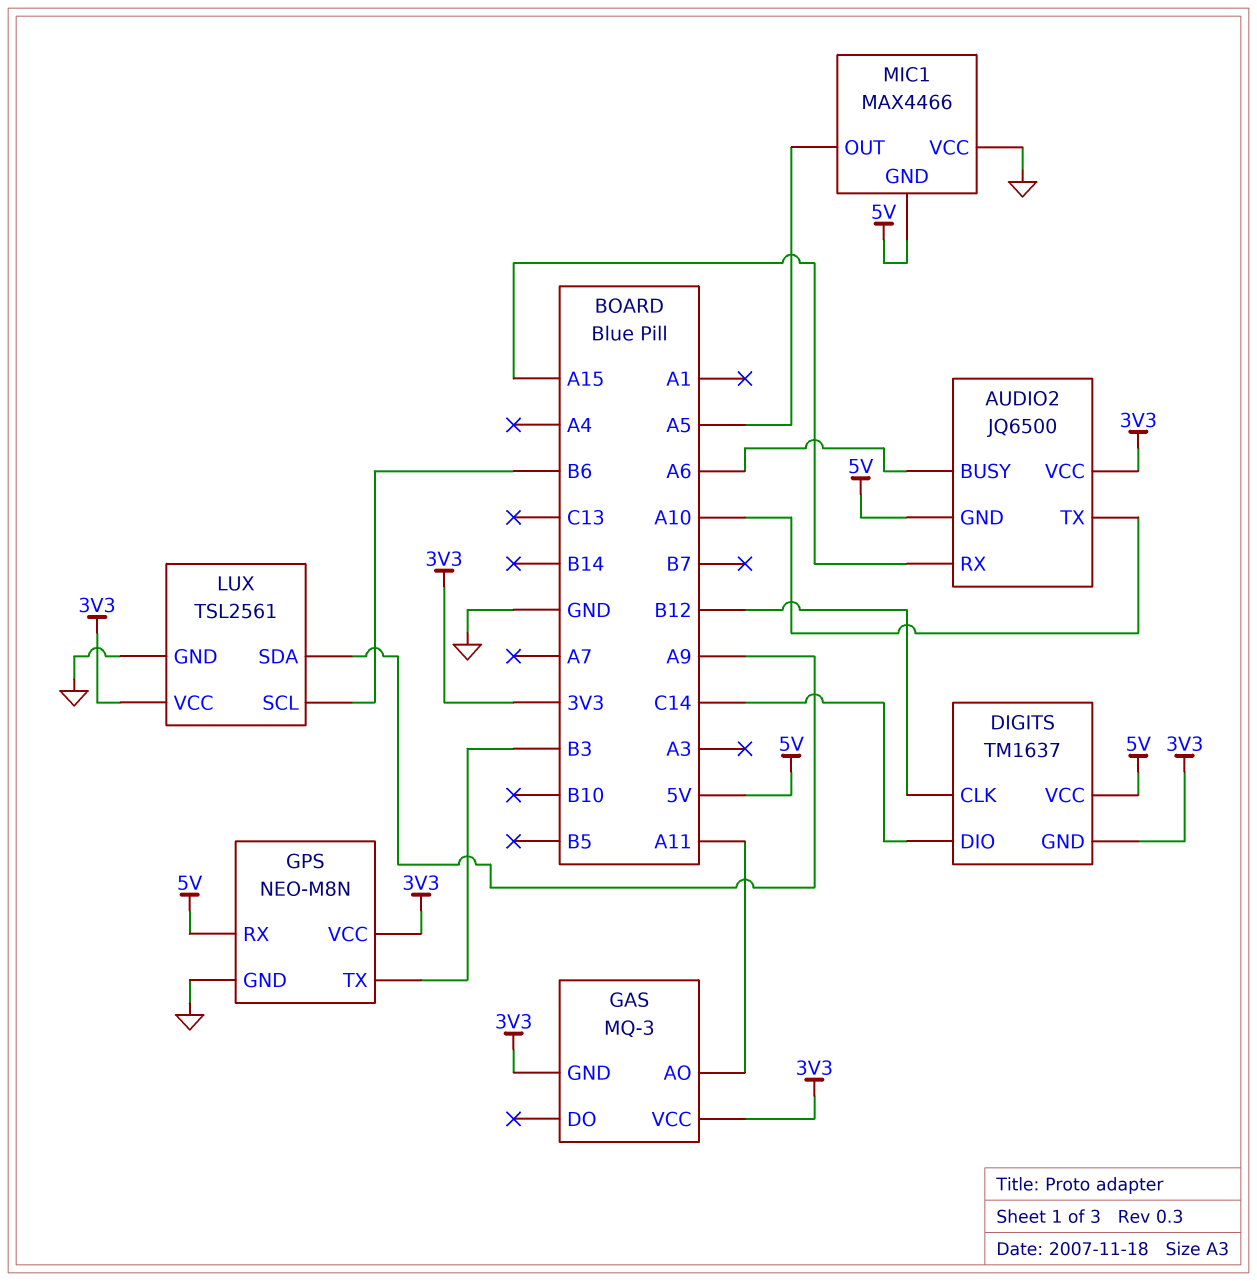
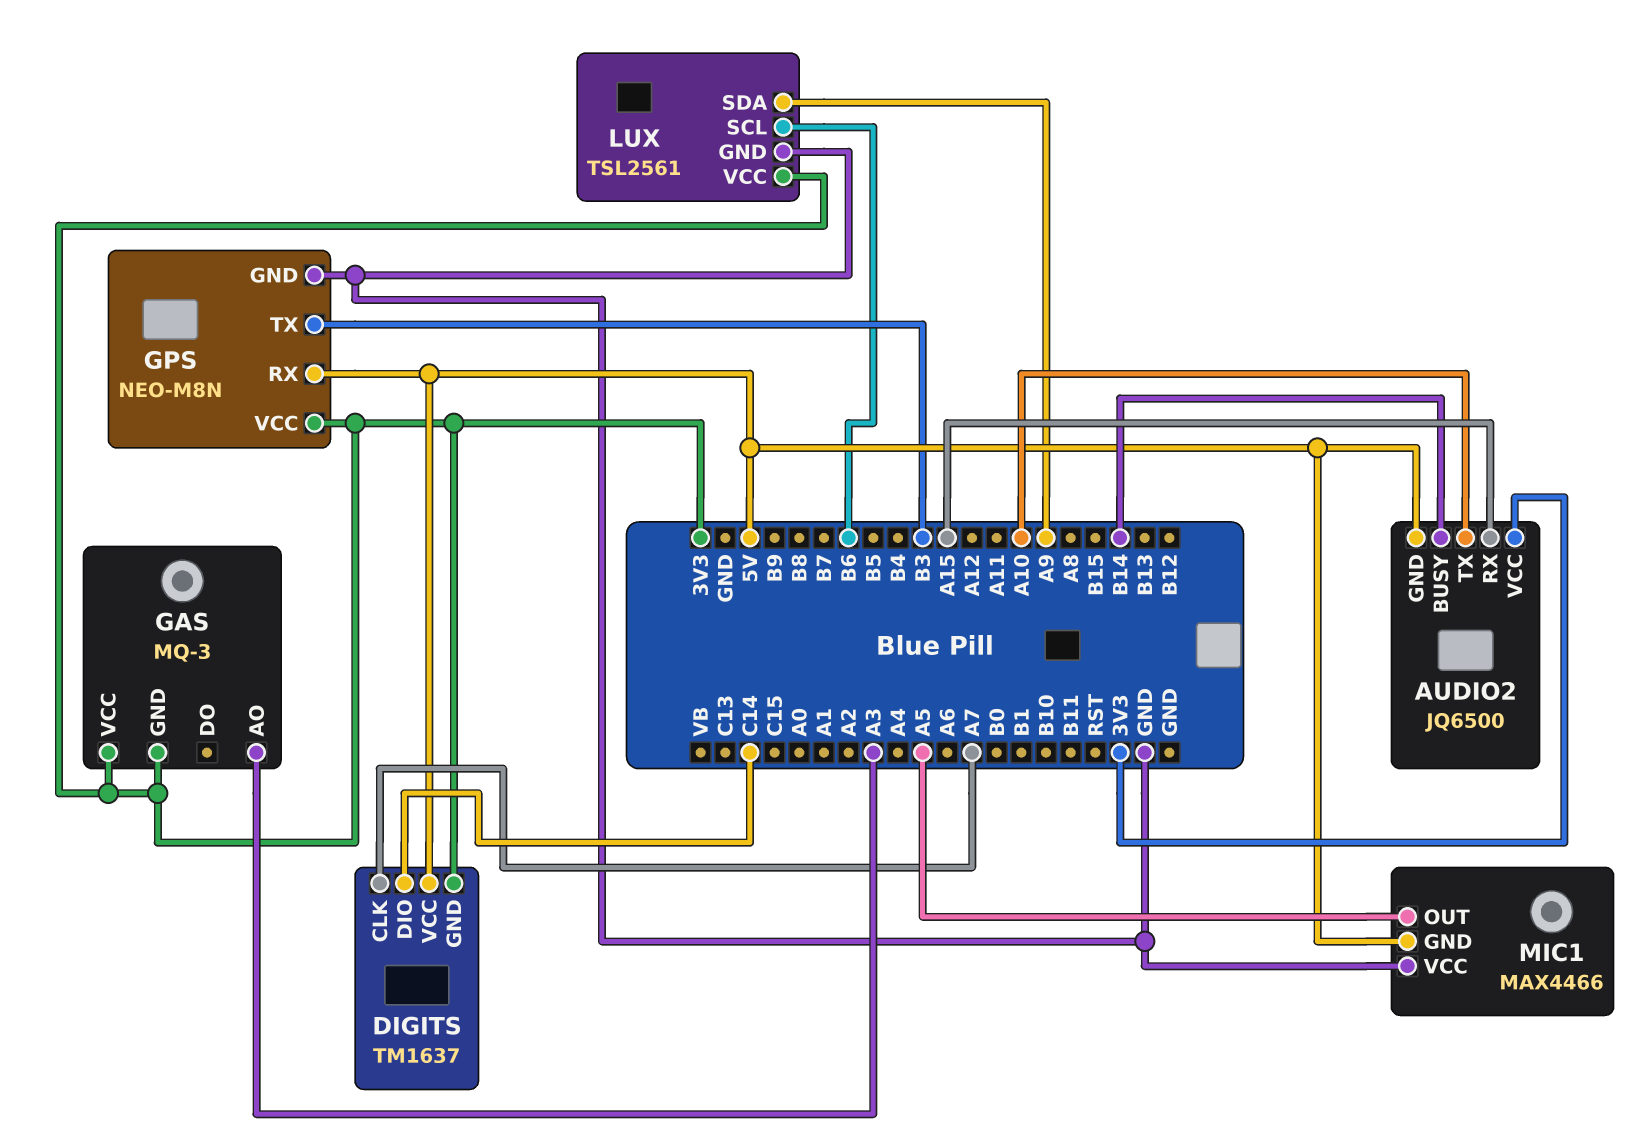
AUDIO2 pin BUSY: A6 -> B14
DIGITS pin CLK: B12 -> A7
GAS pin AO: A11 -> A3

